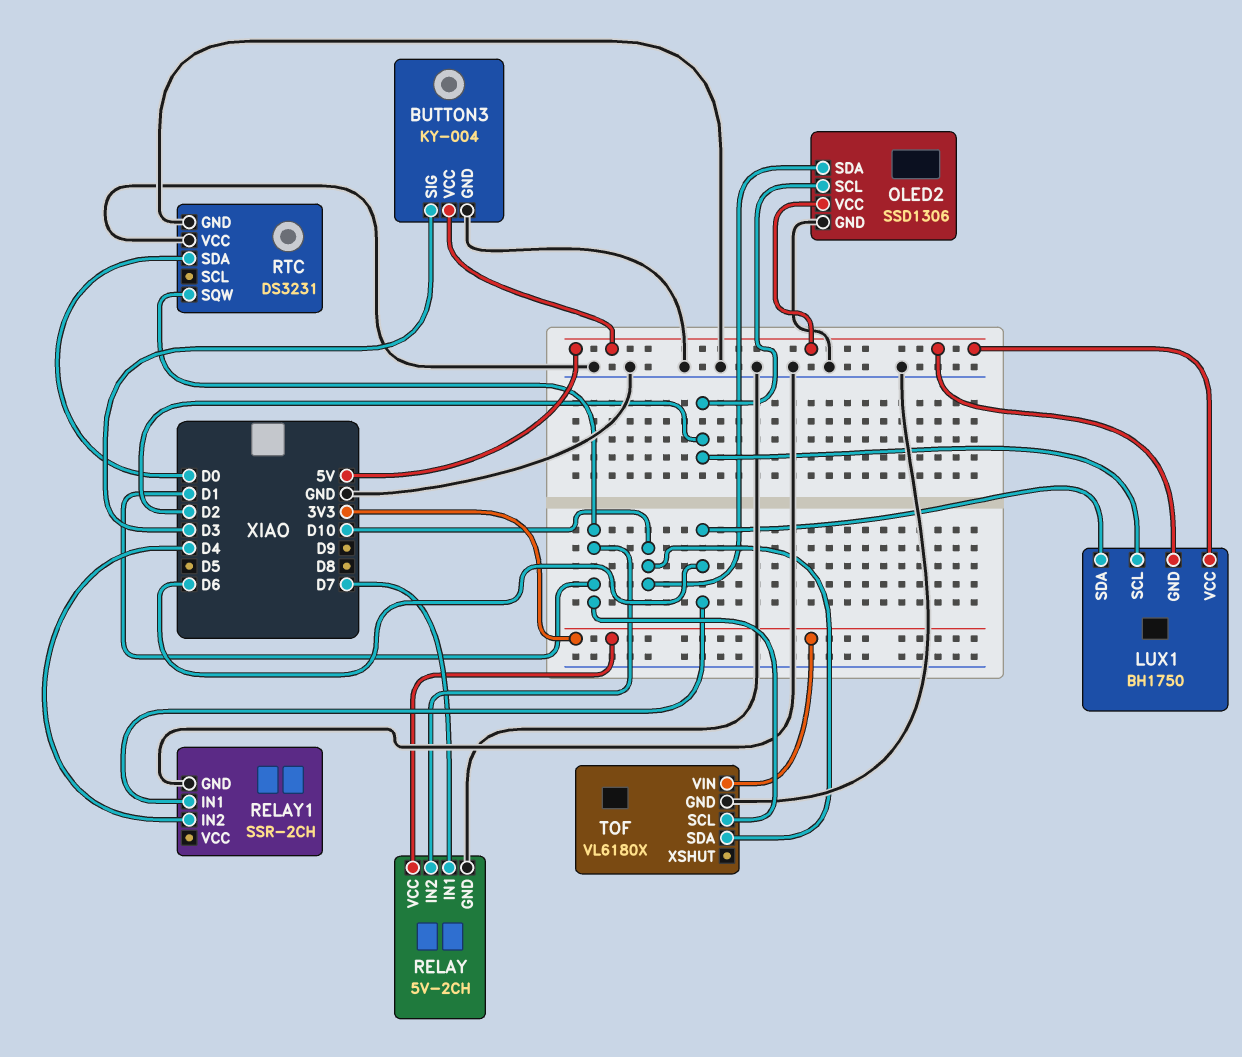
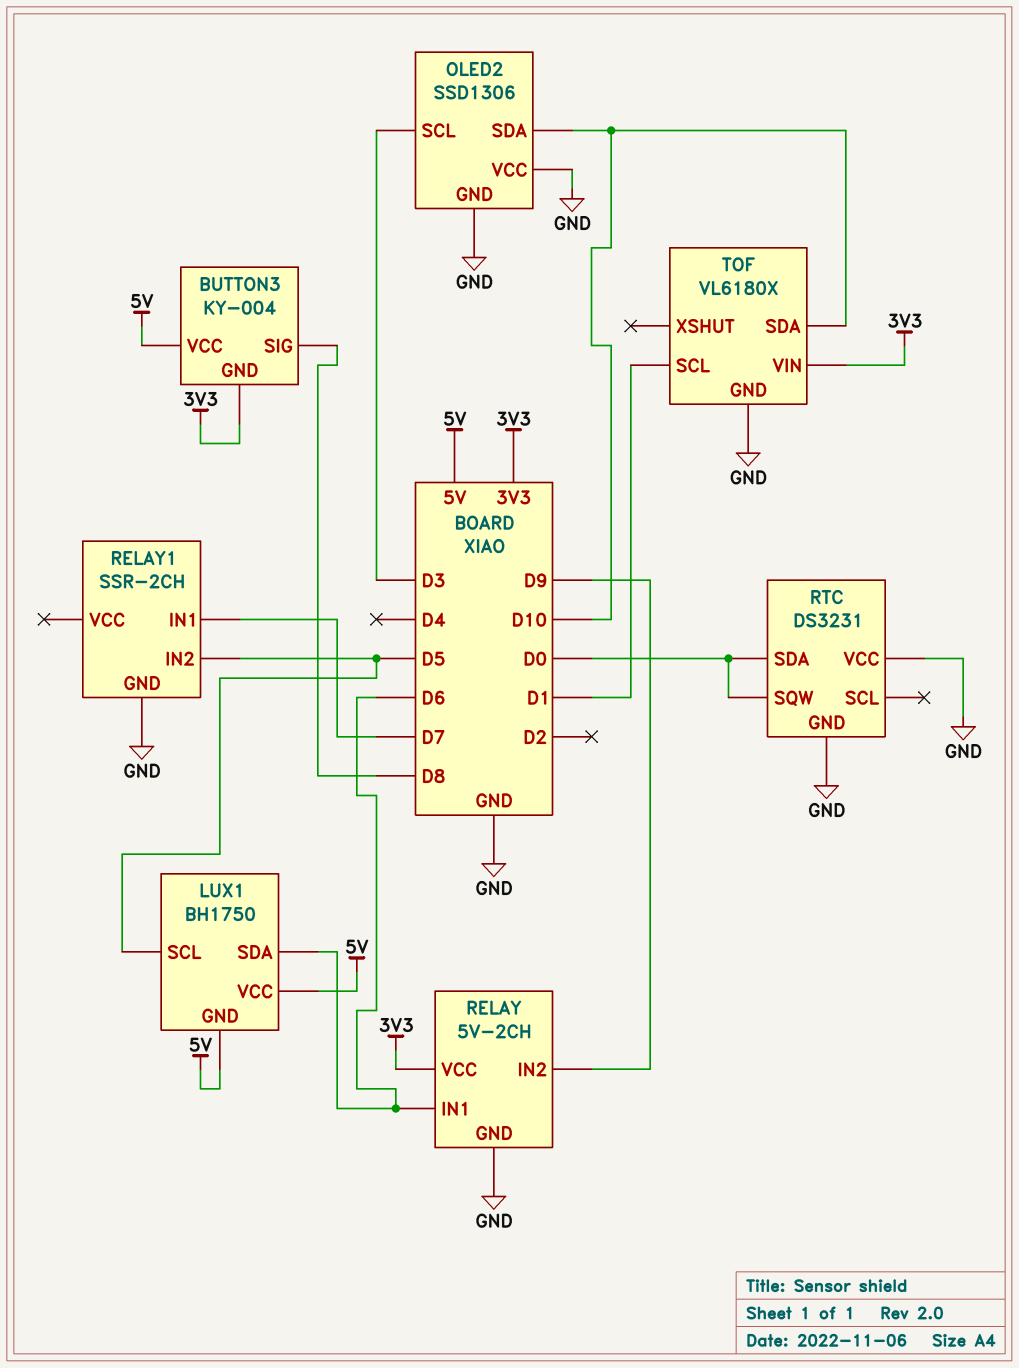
BUTTON3 pin GND: GND -> 3V3
BUTTON3 pin SIG: D3 -> D8
LUX1 pin SCL: D2 -> D5
OLED2 pin SCL: D2 -> D3
OLED2 pin VCC: 5V -> GND
RELAY pin IN1: D7 -> D6
RELAY pin IN2: D1 -> D9
RELAY1 pin IN1: D6 -> D7
RELAY1 pin IN2: D4 -> D5
RTC pin SQW: D1 -> D0

